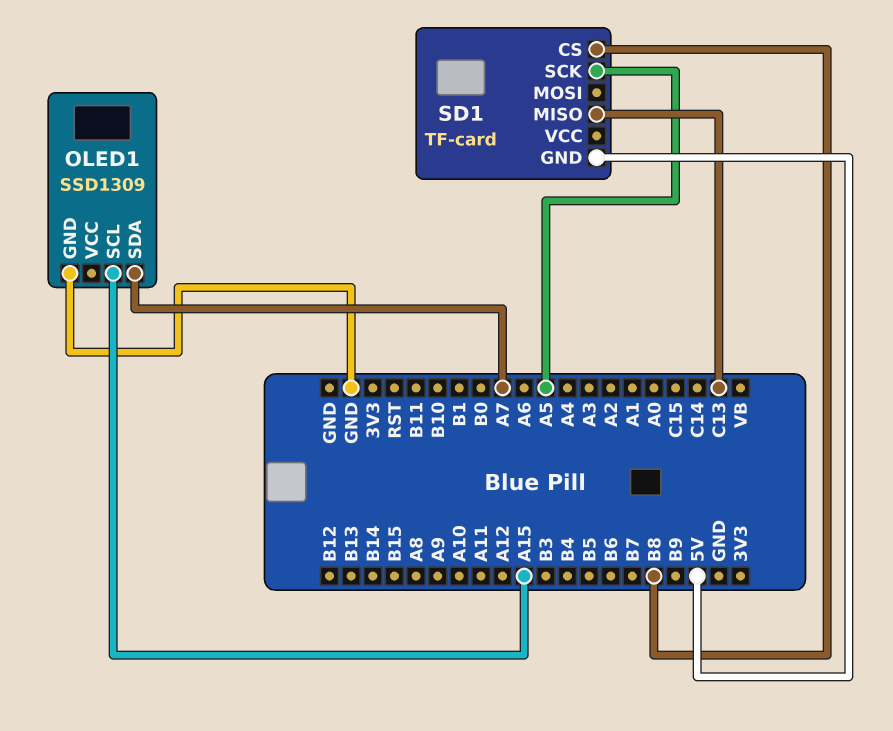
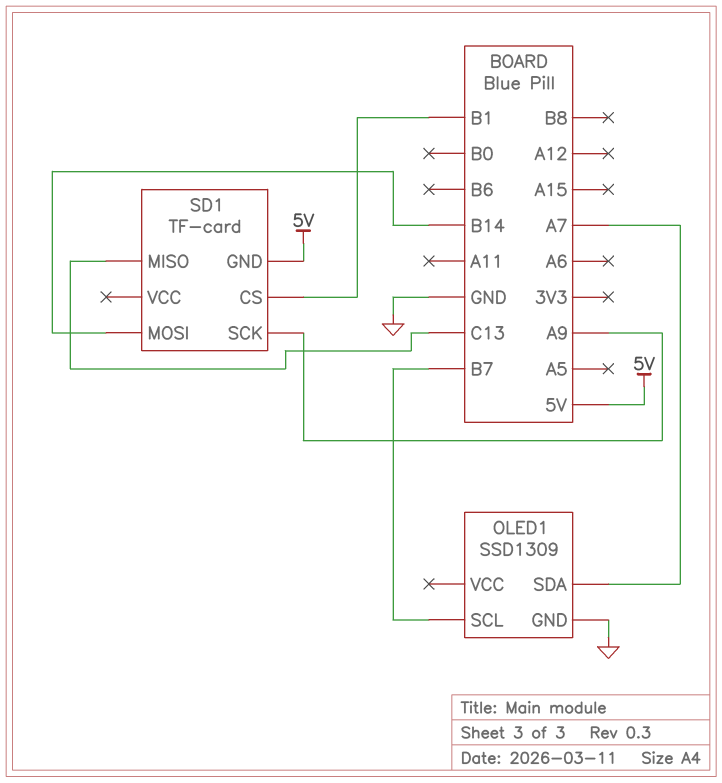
OLED1 pin SCL: A15 -> B7
SD1 pin CS: B8 -> B1
SD1 pin MOSI: none -> B14
SD1 pin SCK: A5 -> A9

